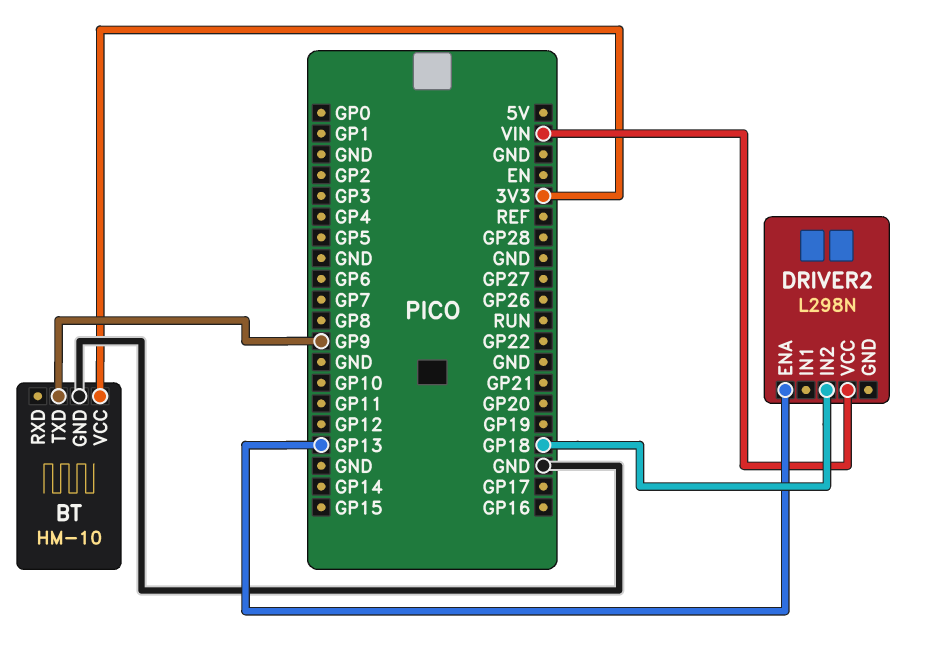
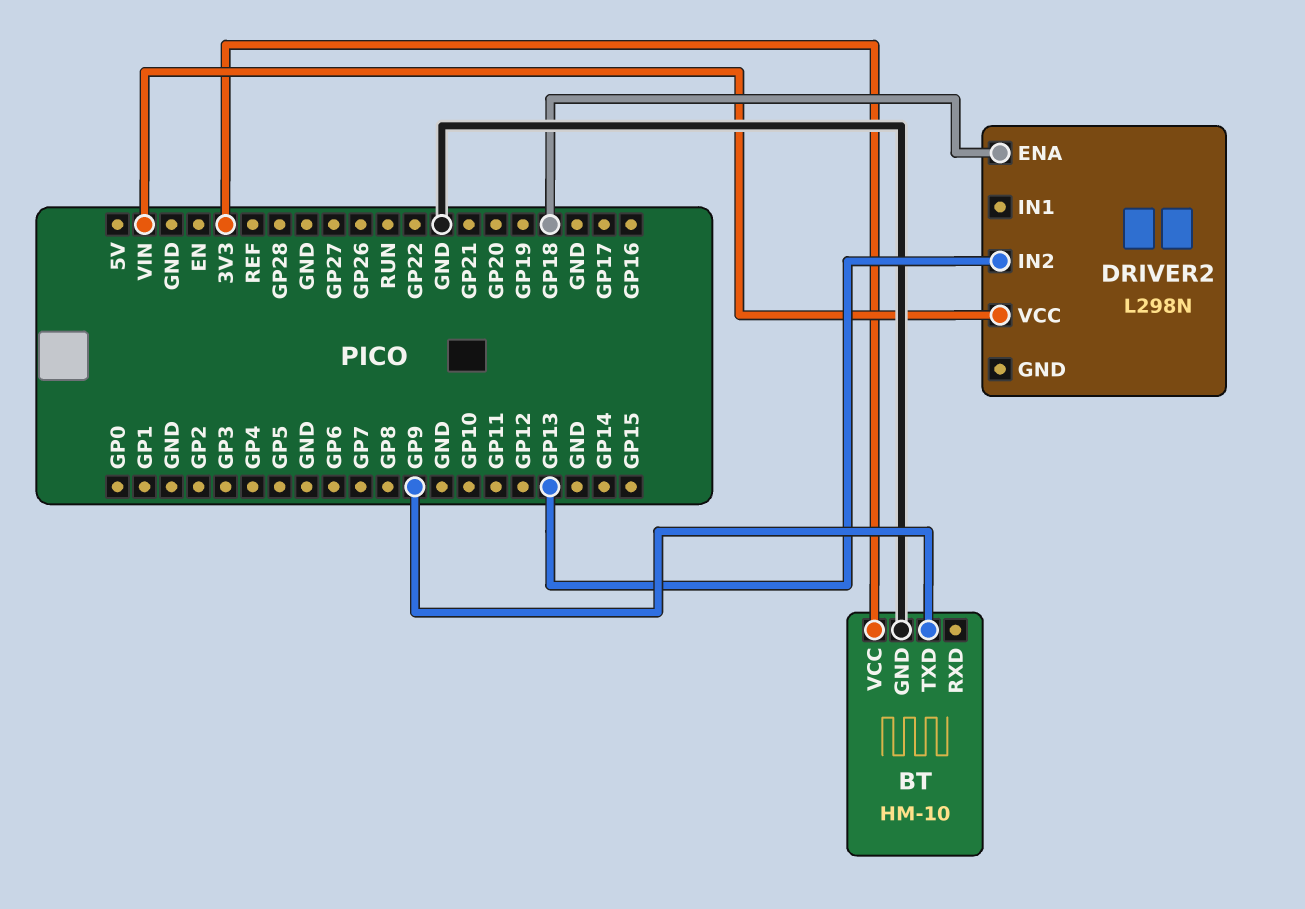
DRIVER2 pin ENA: GP13 -> GP18
DRIVER2 pin IN2: GP18 -> GP13

